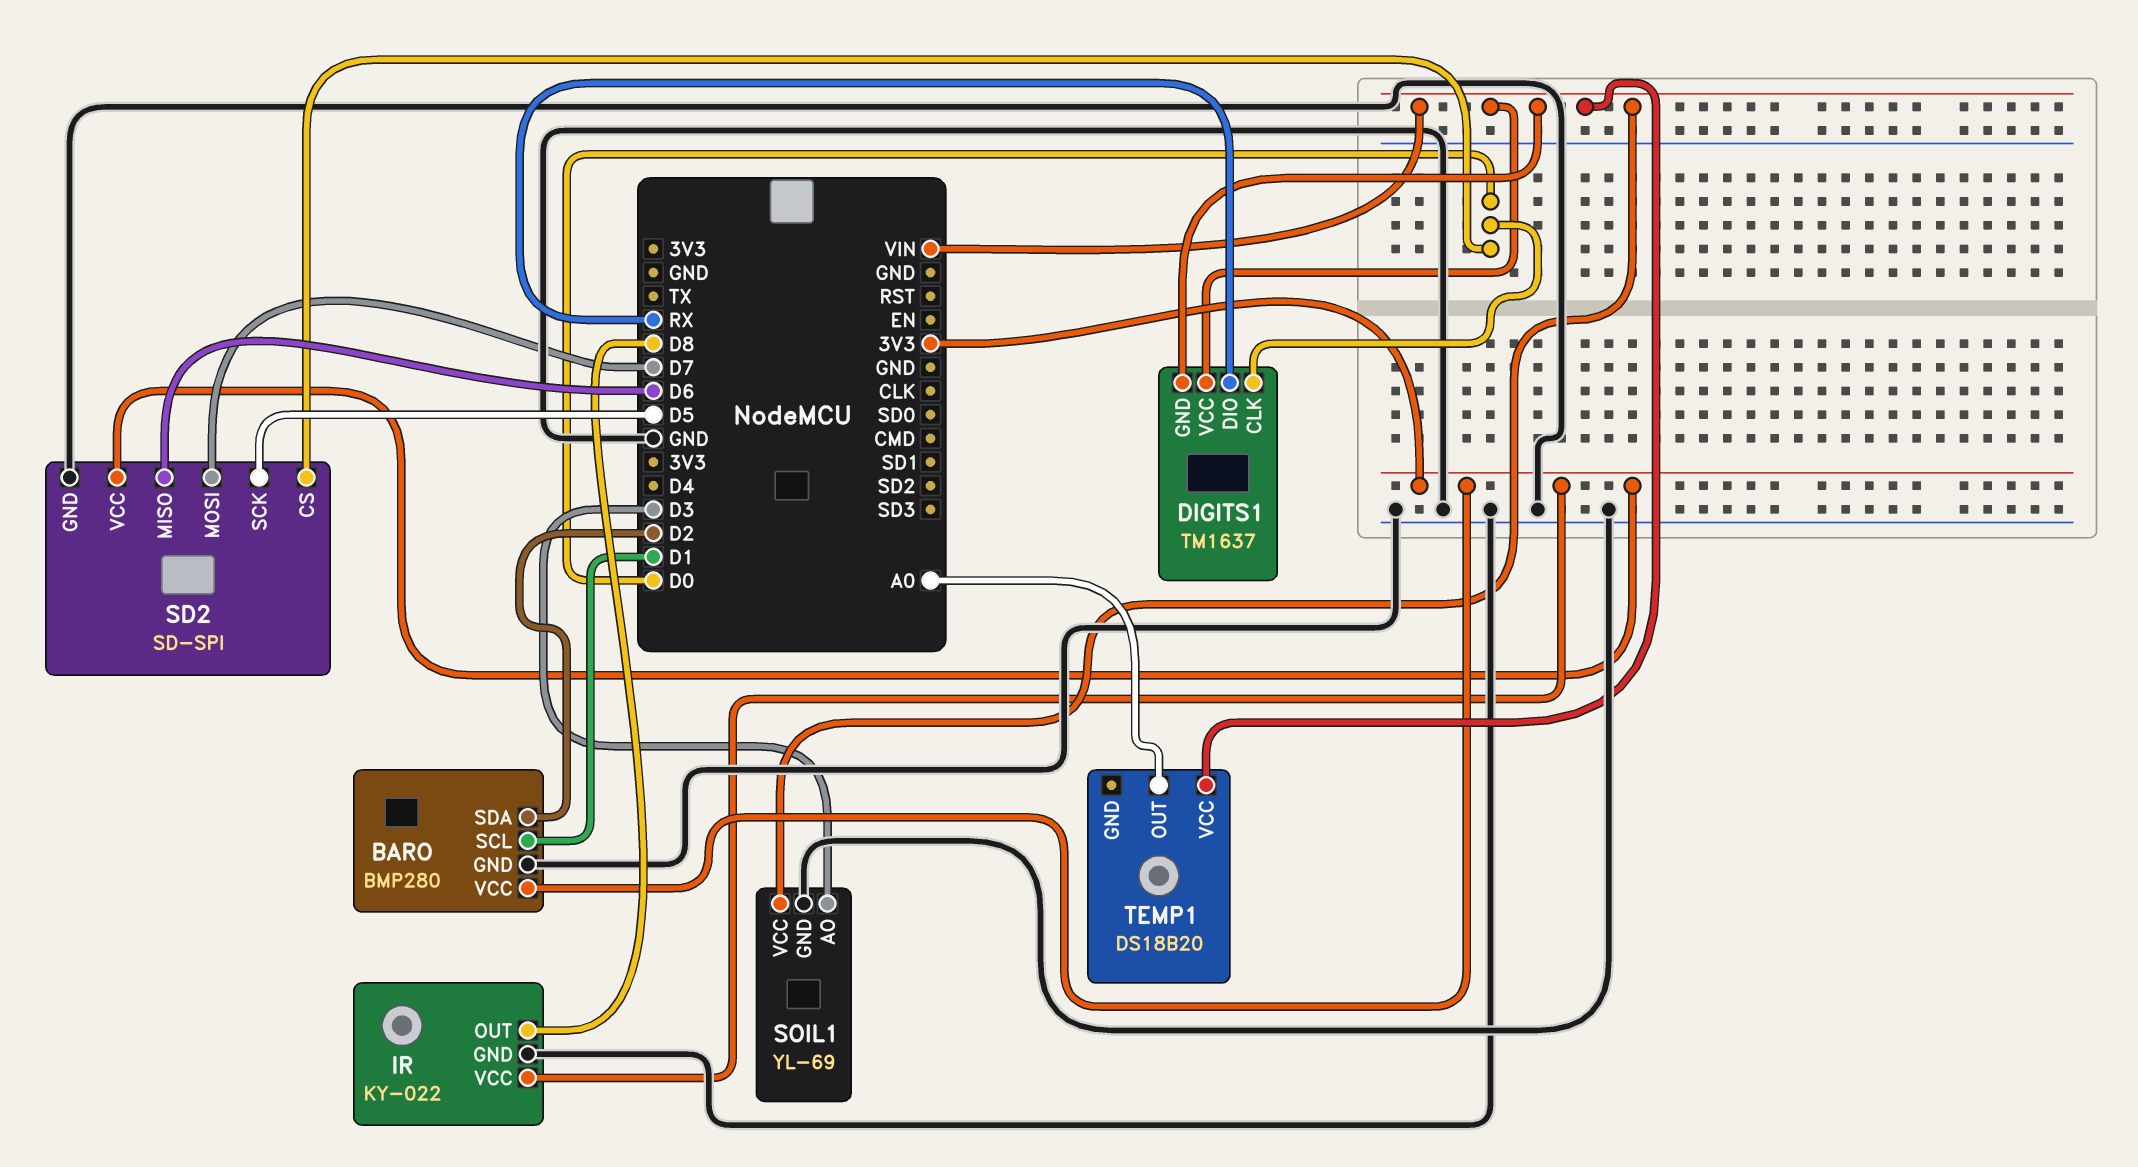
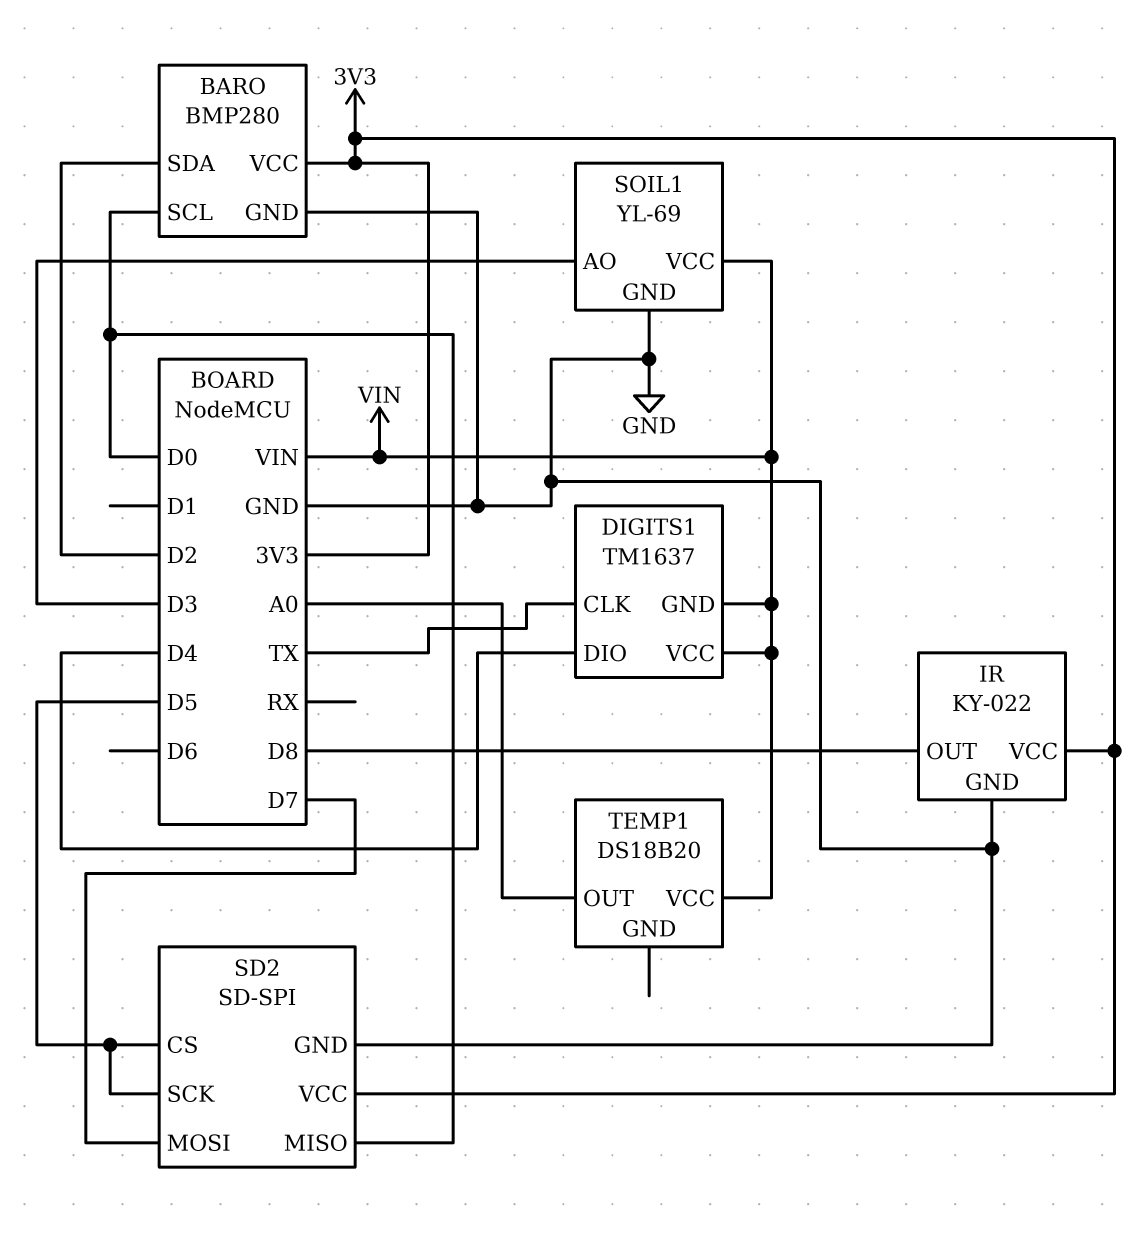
BARO pin SCL: D1 -> D0
DIGITS1 pin CLK: D0 -> TX
DIGITS1 pin DIO: RX -> D4
SD2 pin CS: D0 -> D5
SD2 pin MISO: D6 -> D0

